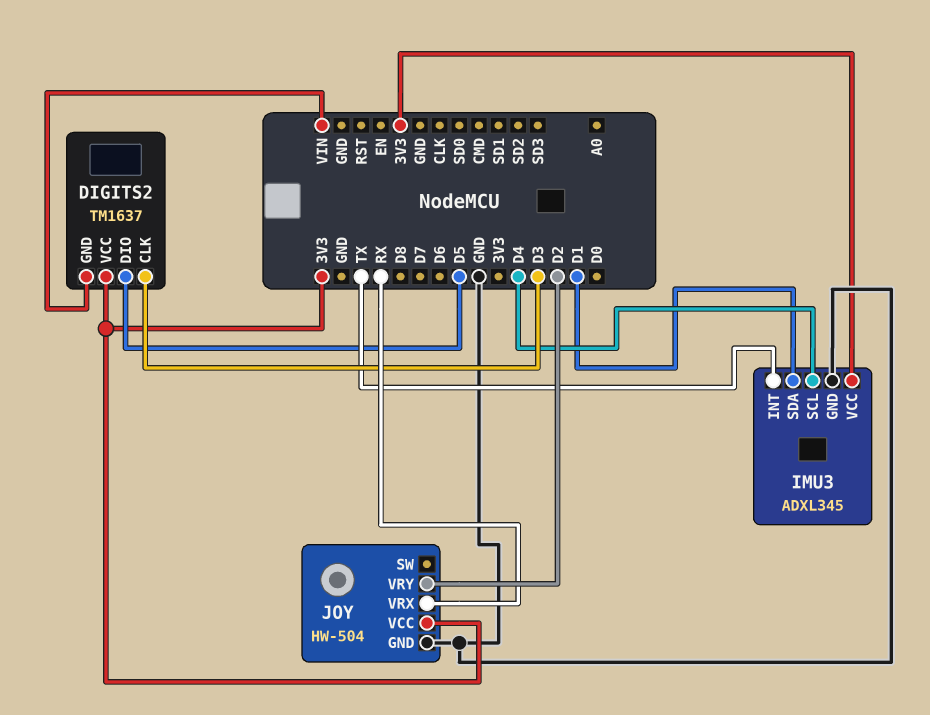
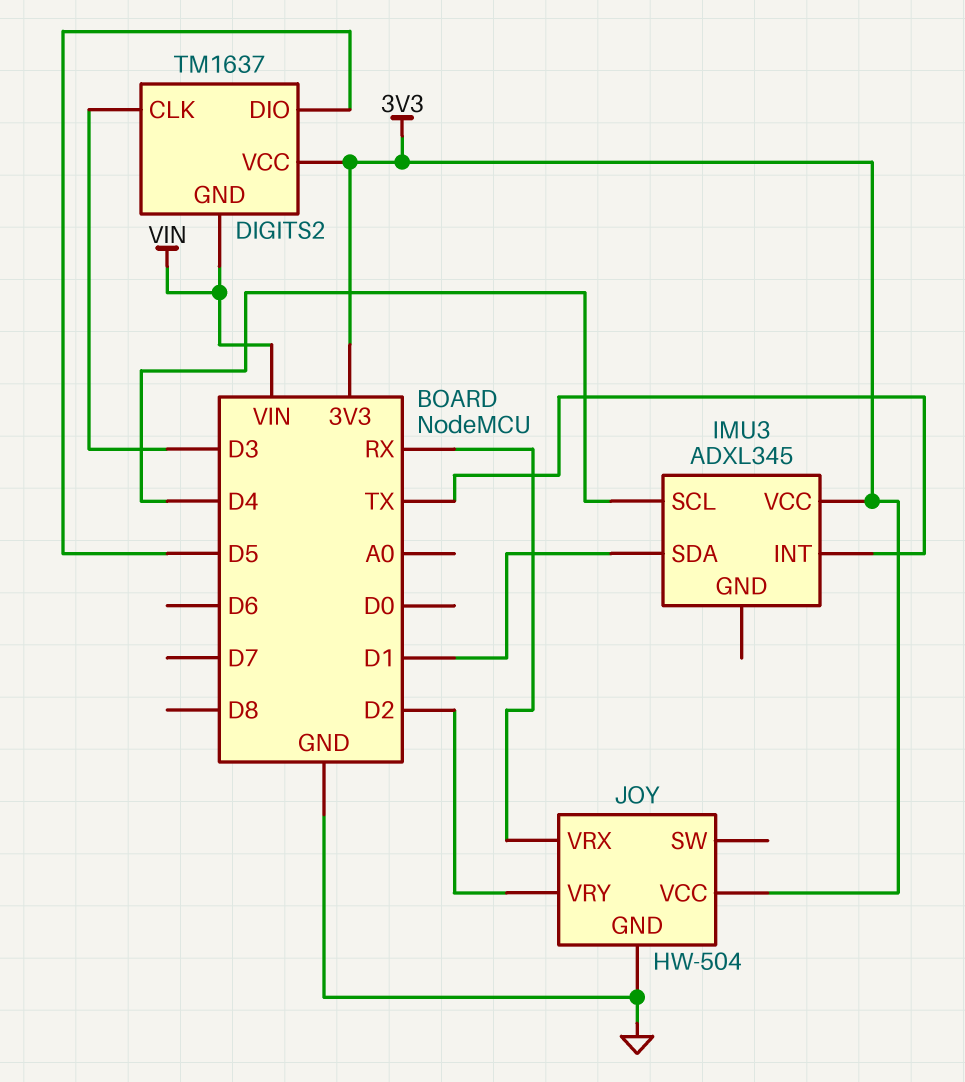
IMU3 pin GND: GND -> none

